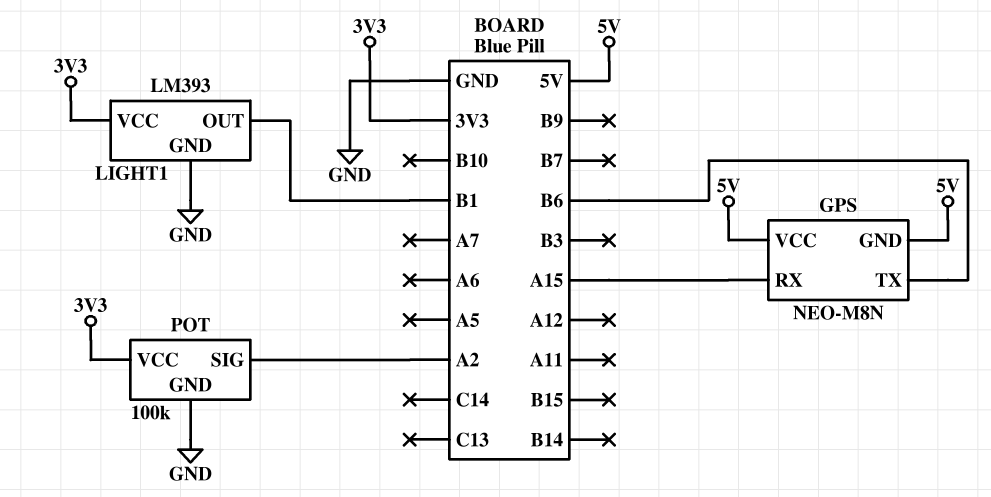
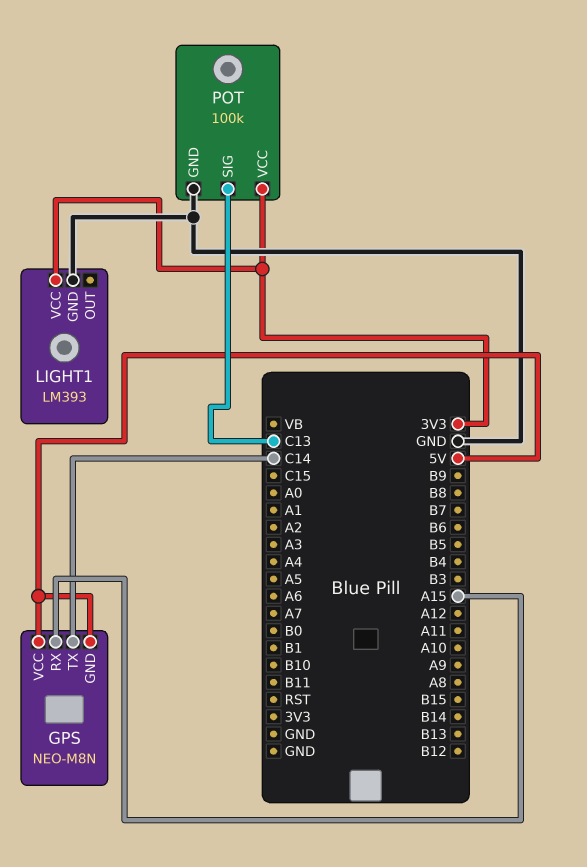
GPS pin TX: B6 -> C14
LIGHT1 pin OUT: B1 -> none
POT pin SIG: A2 -> C13

